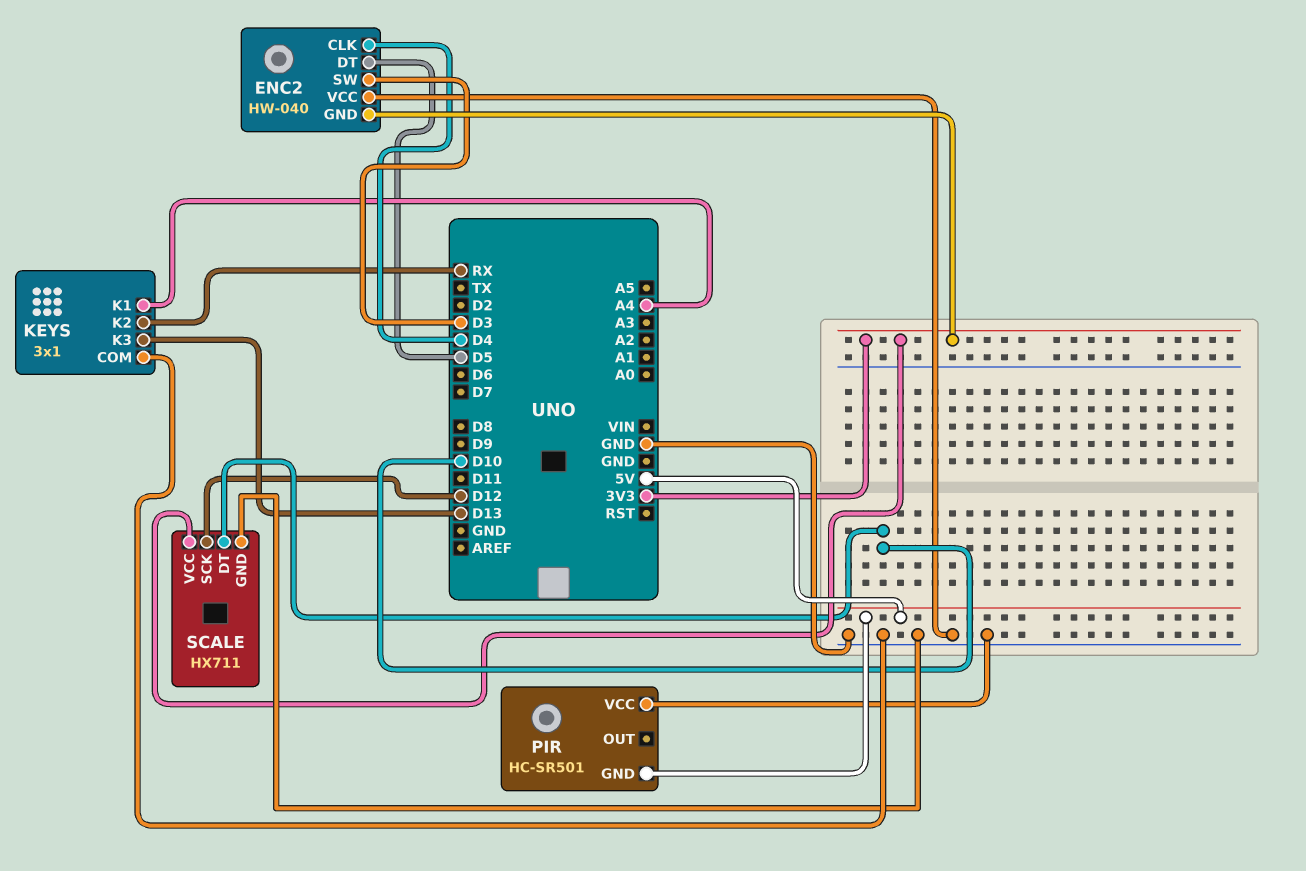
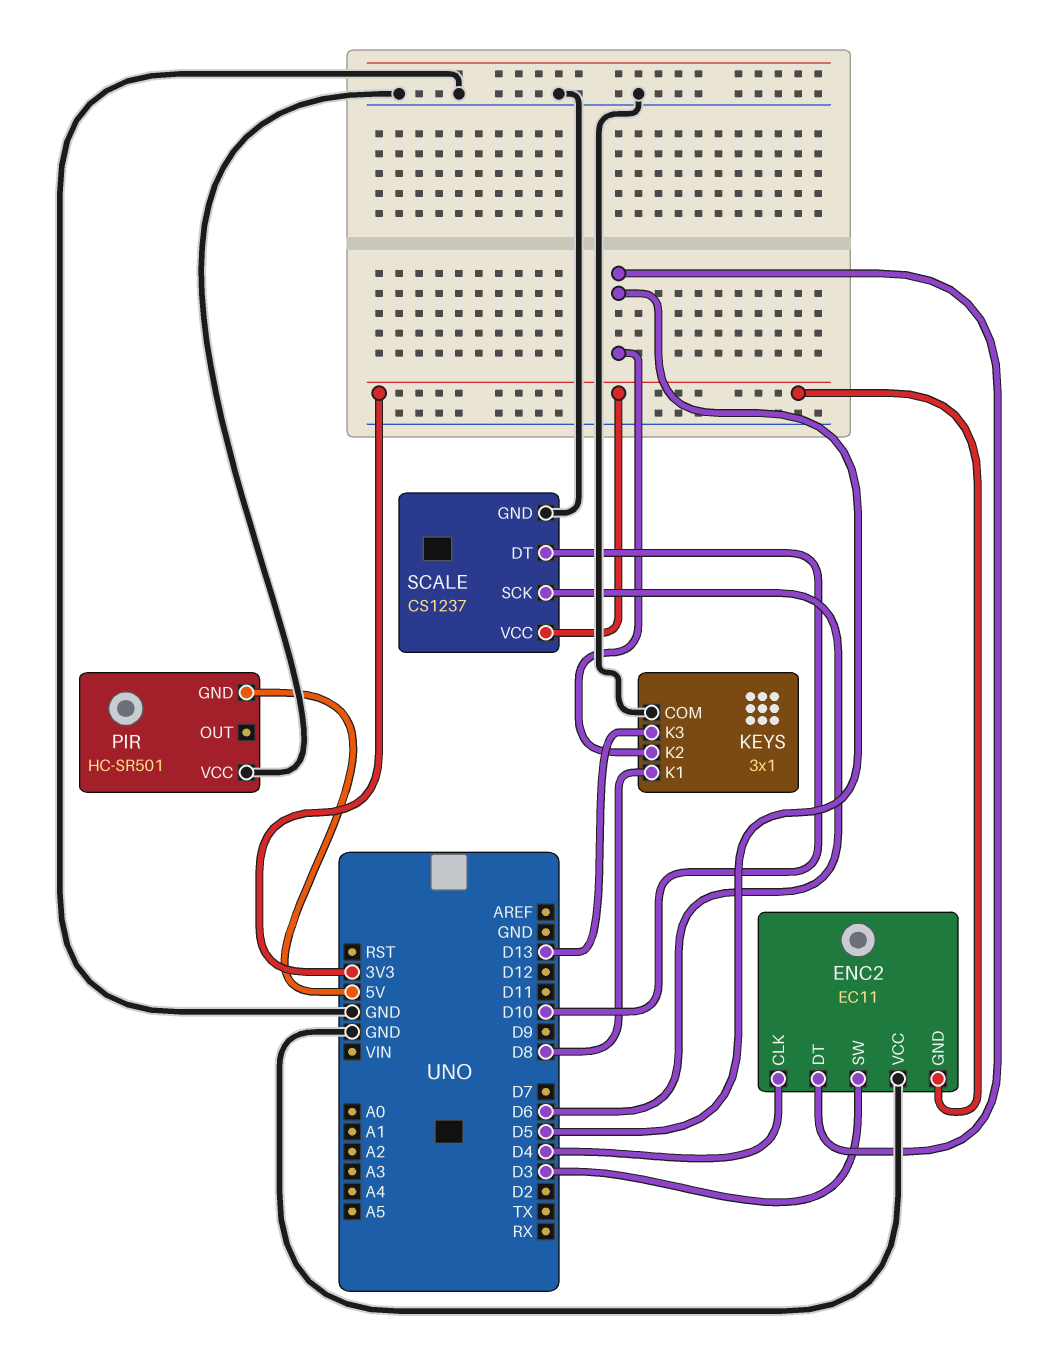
ENC2: HW-040 -> EC11
KEYS pin K1: A4 -> D8
KEYS pin K2: RX -> D5
SCALE: HX711 -> CS1237
SCALE pin SCK: D12 -> D6

